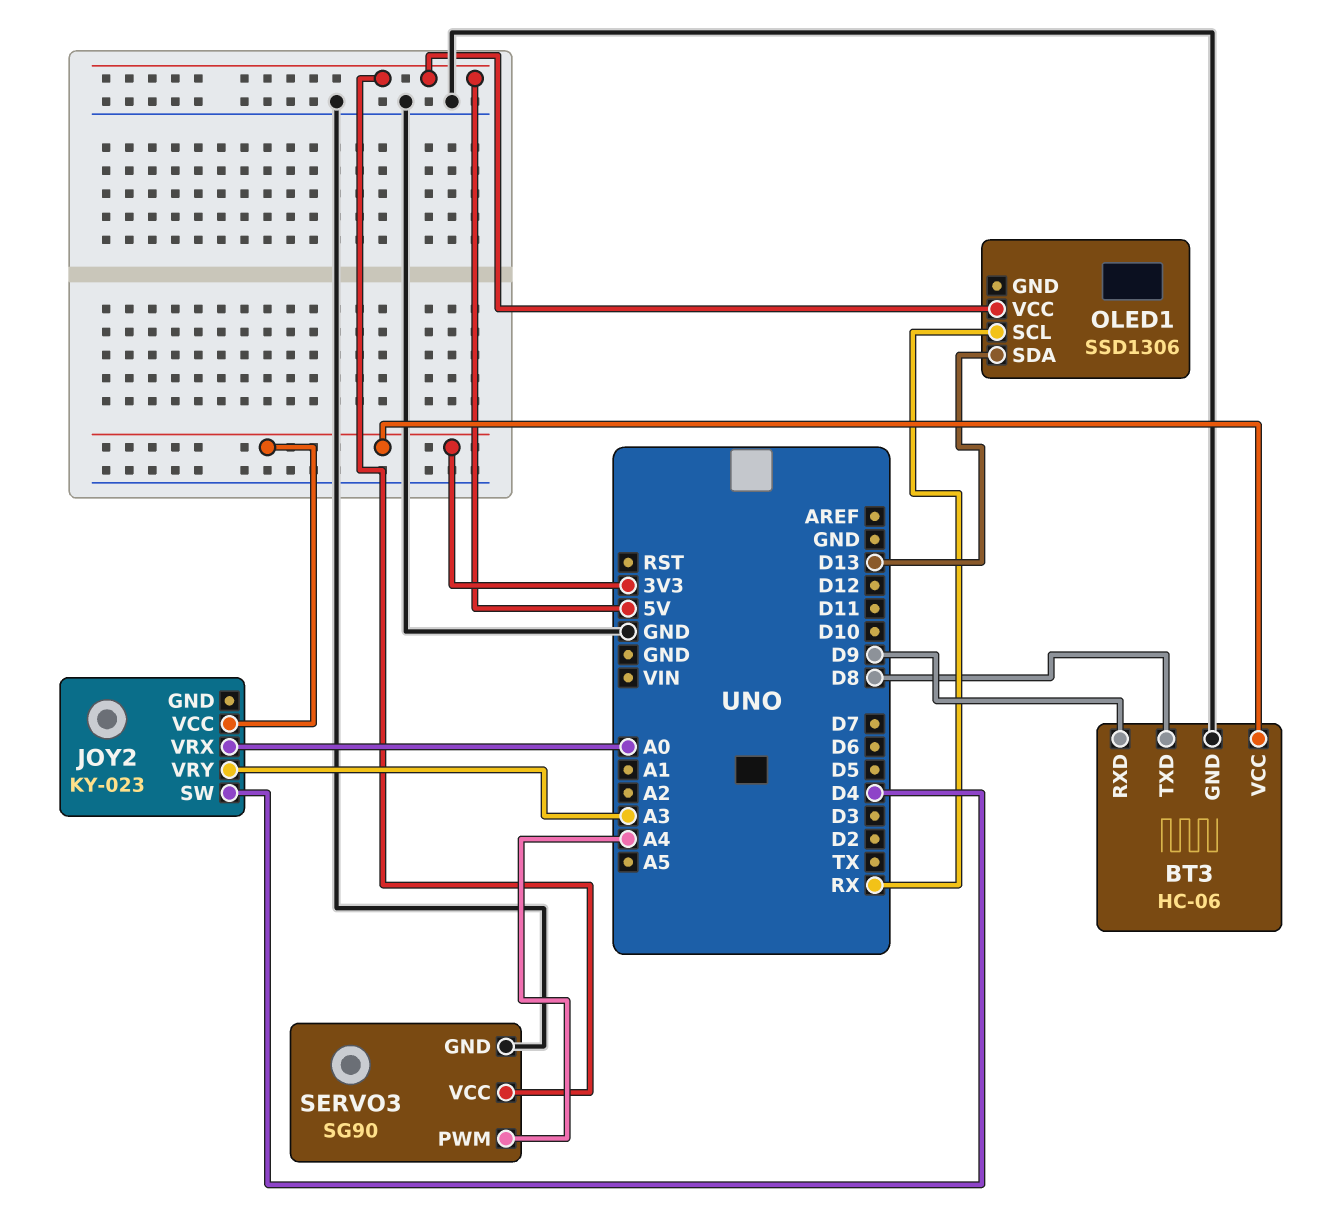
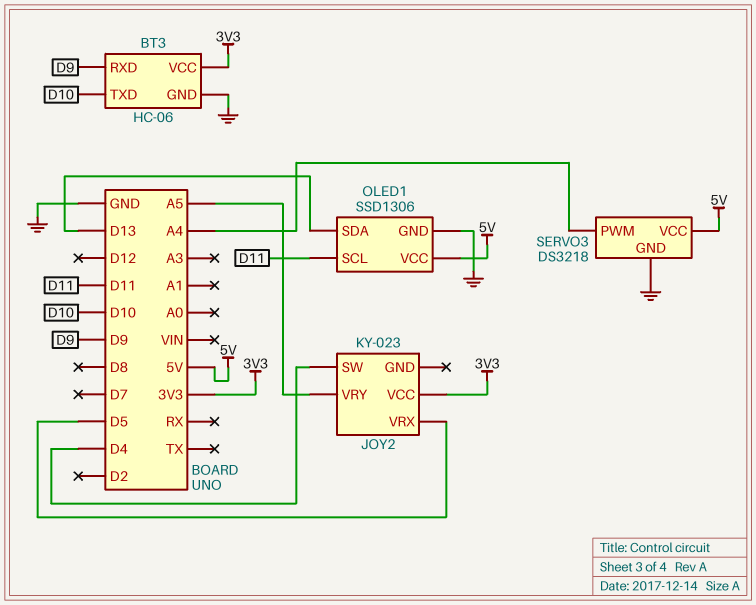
BT3 pin TXD: D8 -> D10
JOY2 pin VRX: A0 -> D5
JOY2 pin VRY: A3 -> A5
OLED1 pin GND: none -> GND
OLED1 pin SCL: RX -> D11
SERVO3: SG90 -> DS3218

